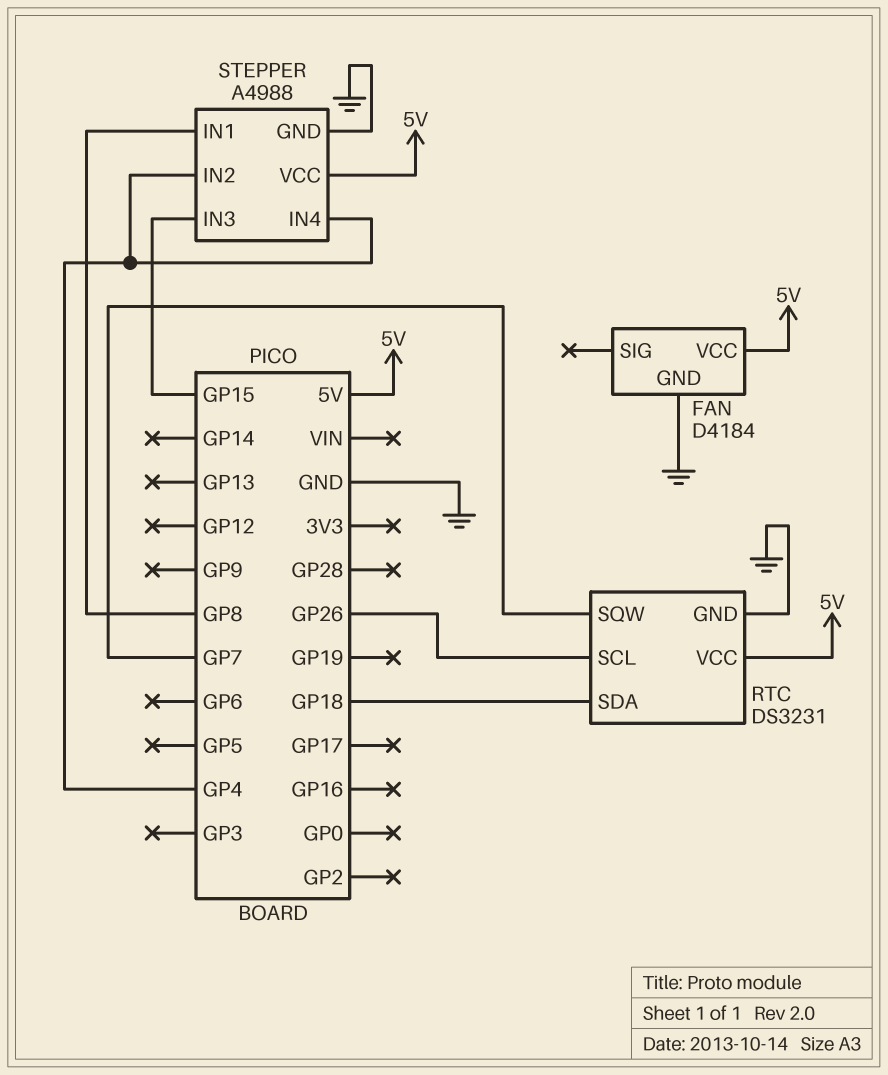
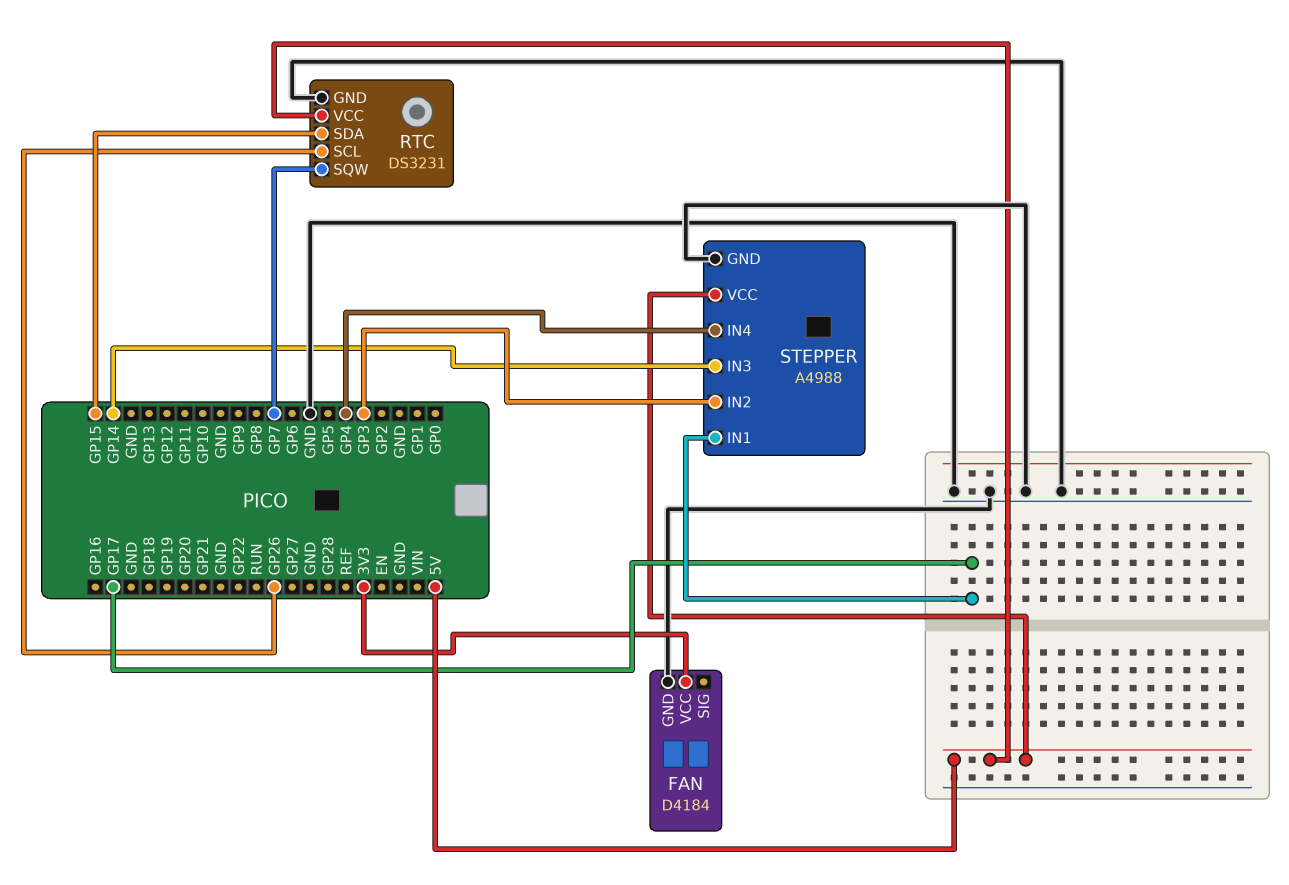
FAN pin VCC: 5V -> 3V3
RTC pin SDA: GP18 -> GP15
STEPPER pin IN1: GP8 -> GP17
STEPPER pin IN2: GP4 -> GP3
STEPPER pin IN3: GP15 -> GP14

